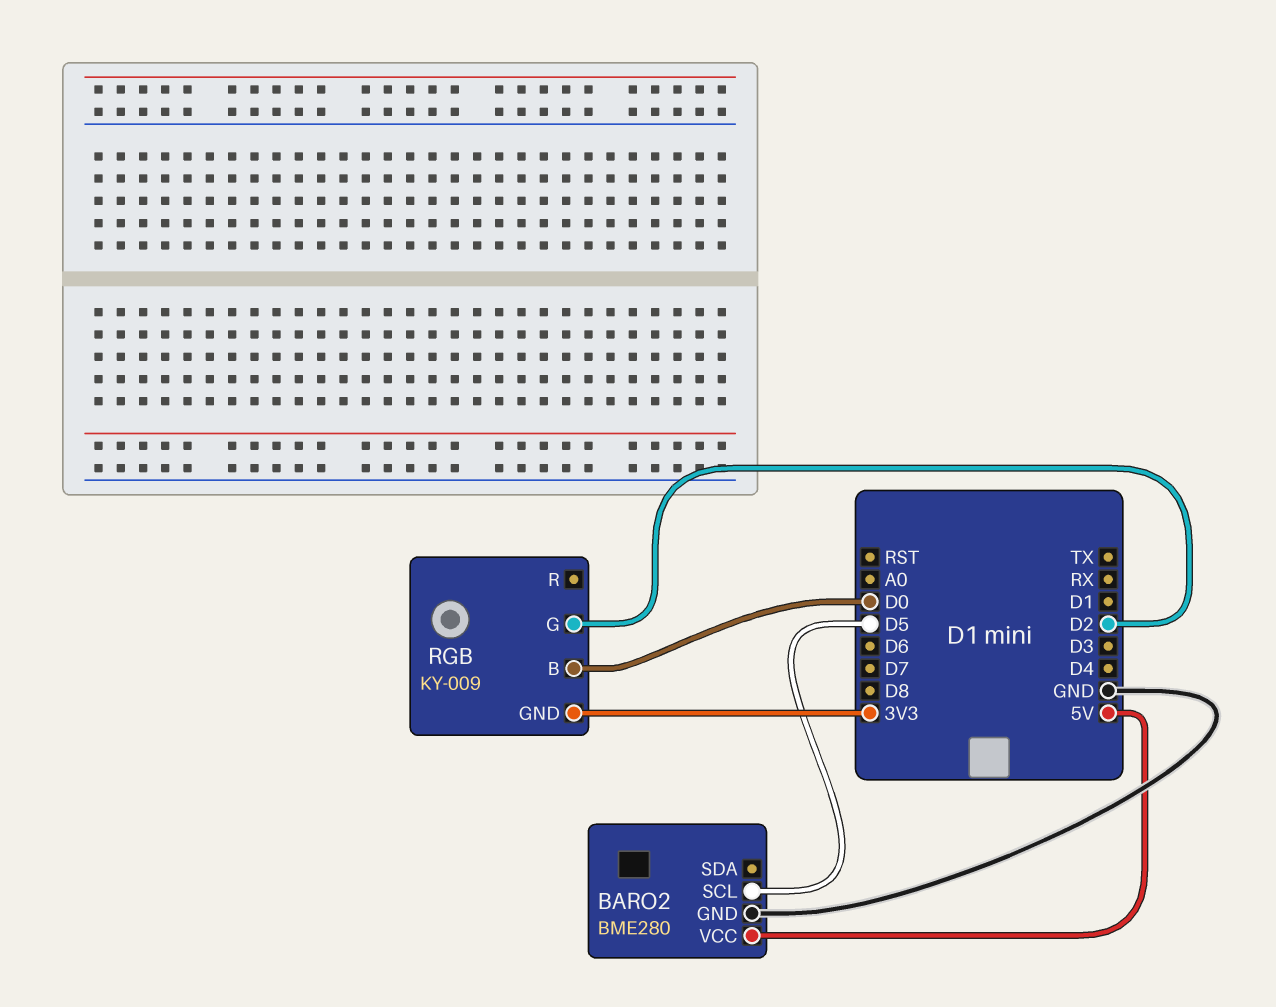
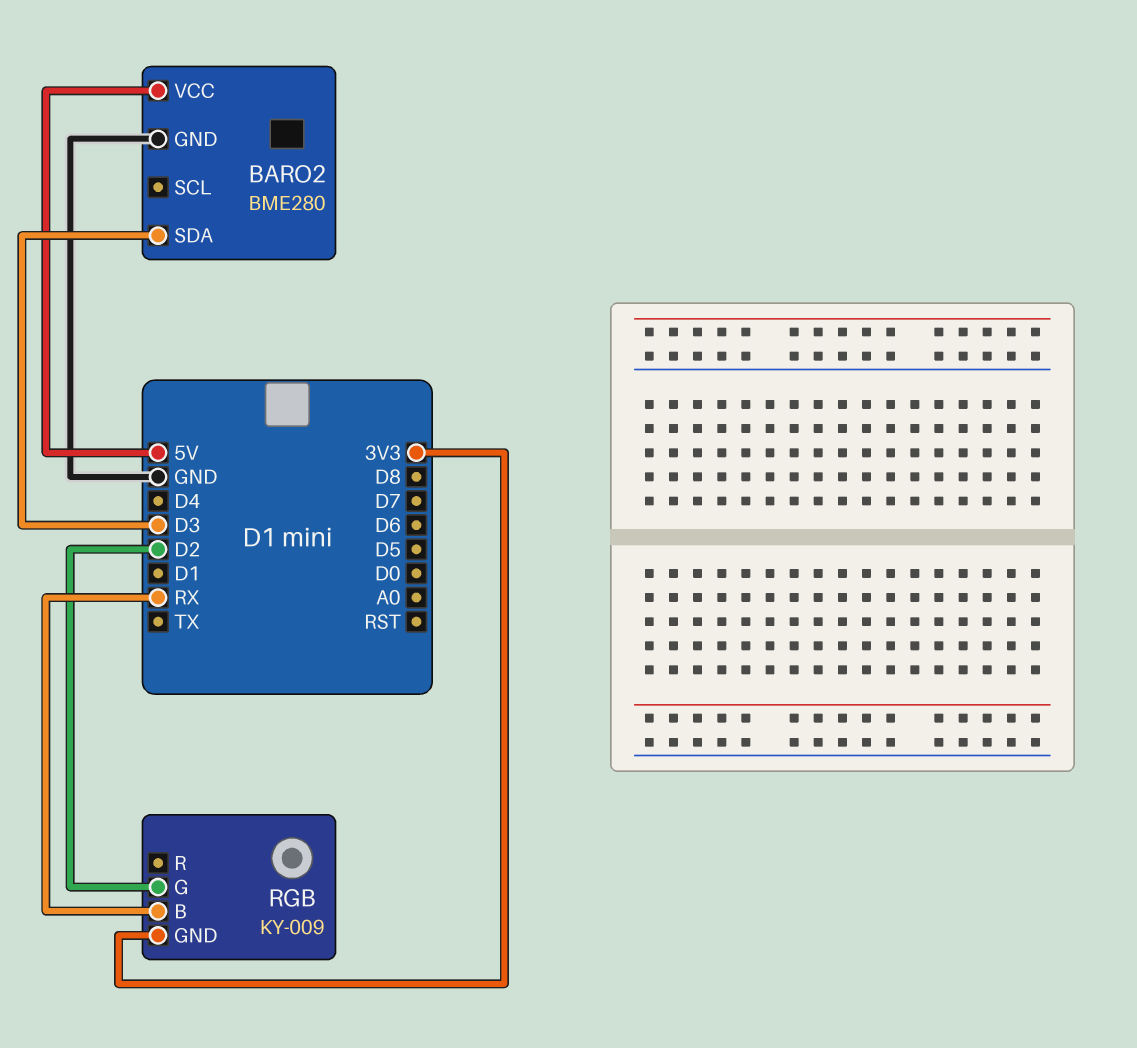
BARO2 pin SCL: D5 -> none
BARO2 pin SDA: none -> D3
RGB pin B: D0 -> RX

